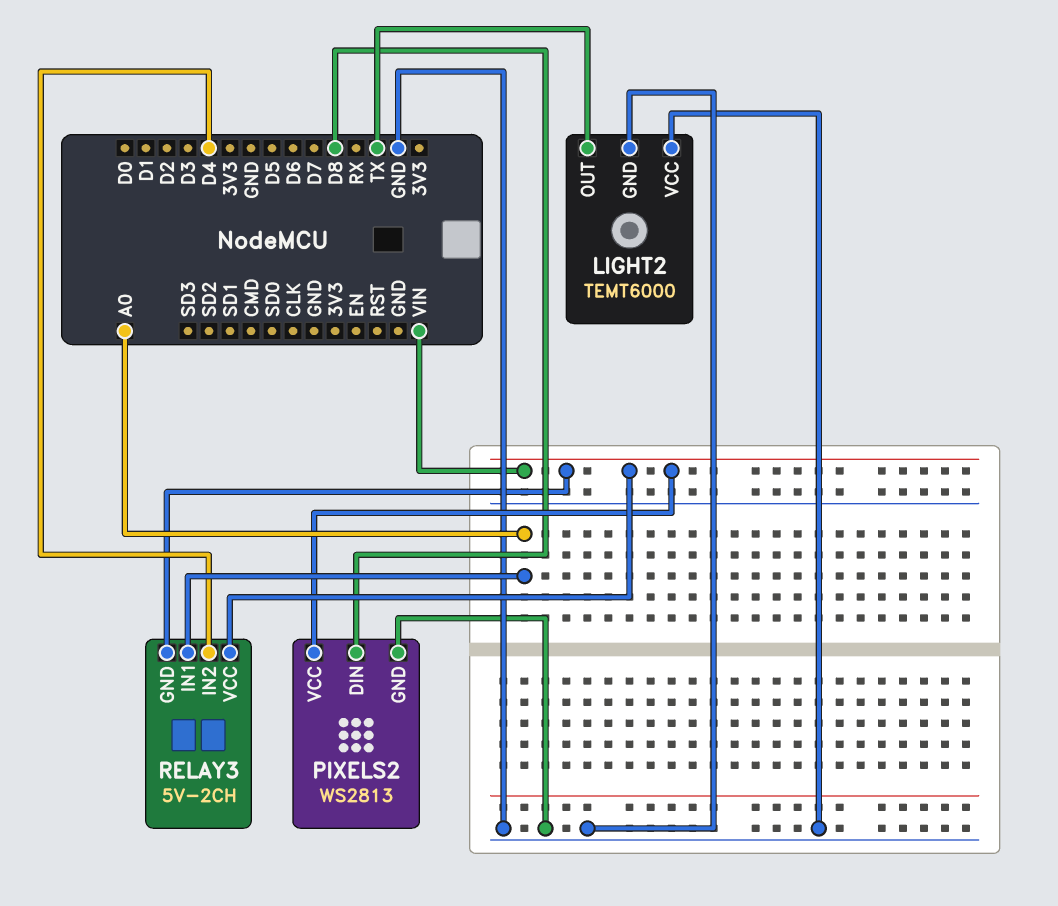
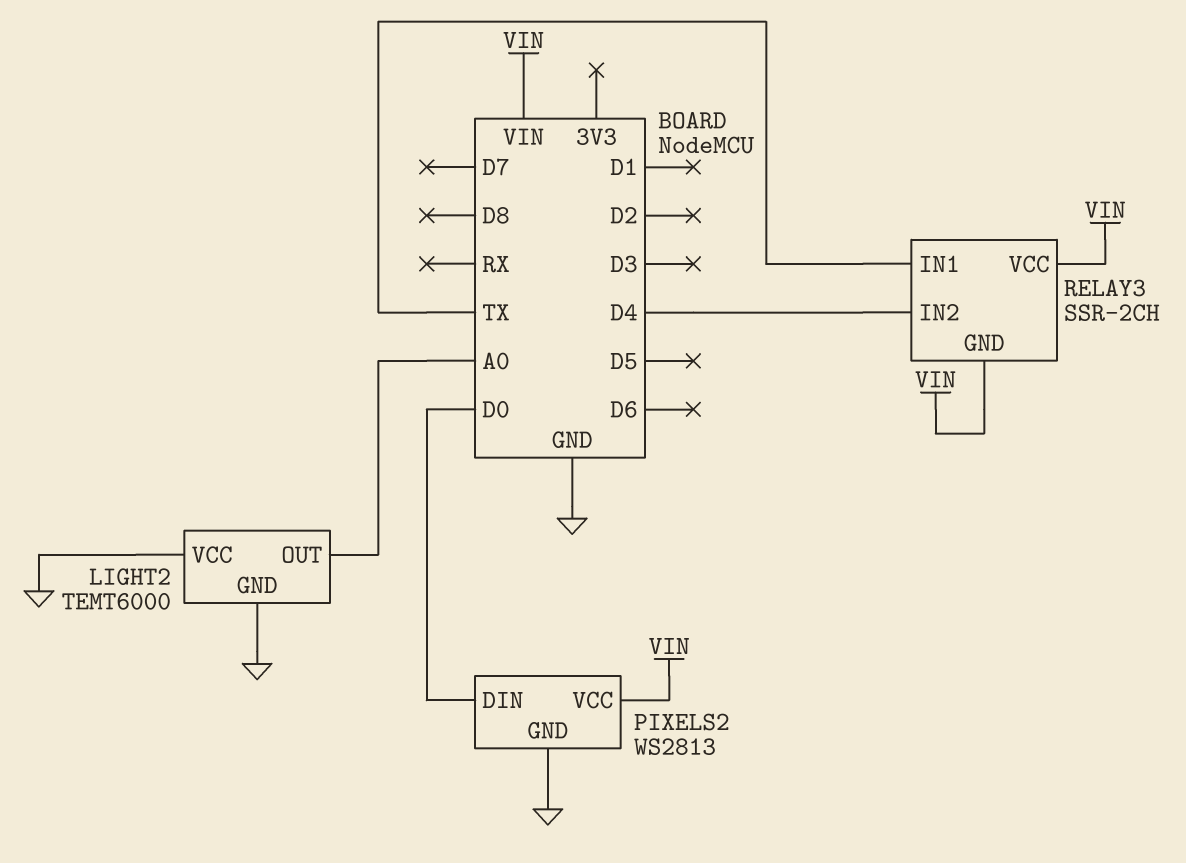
LIGHT2 pin OUT: TX -> A0
PIXELS2 pin DIN: D8 -> D0
RELAY3: 5V-2CH -> SSR-2CH
RELAY3 pin IN1: A0 -> TX

